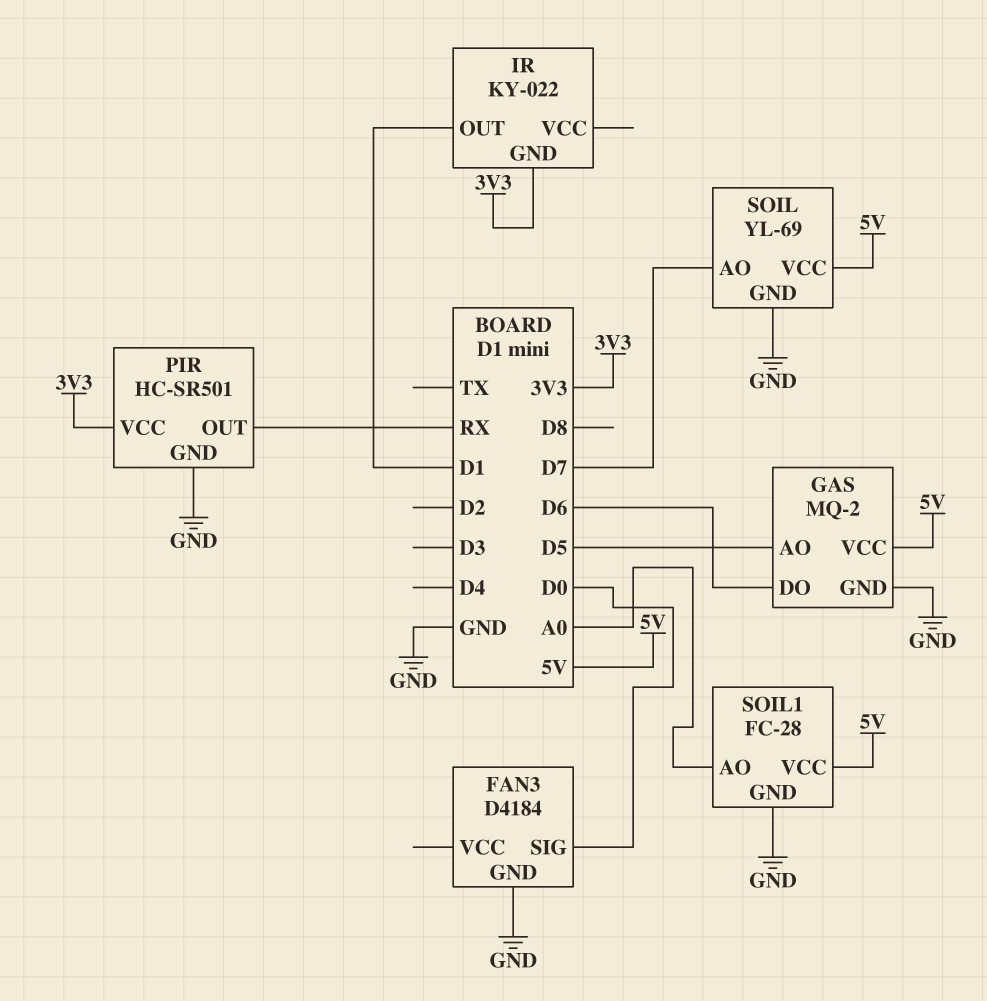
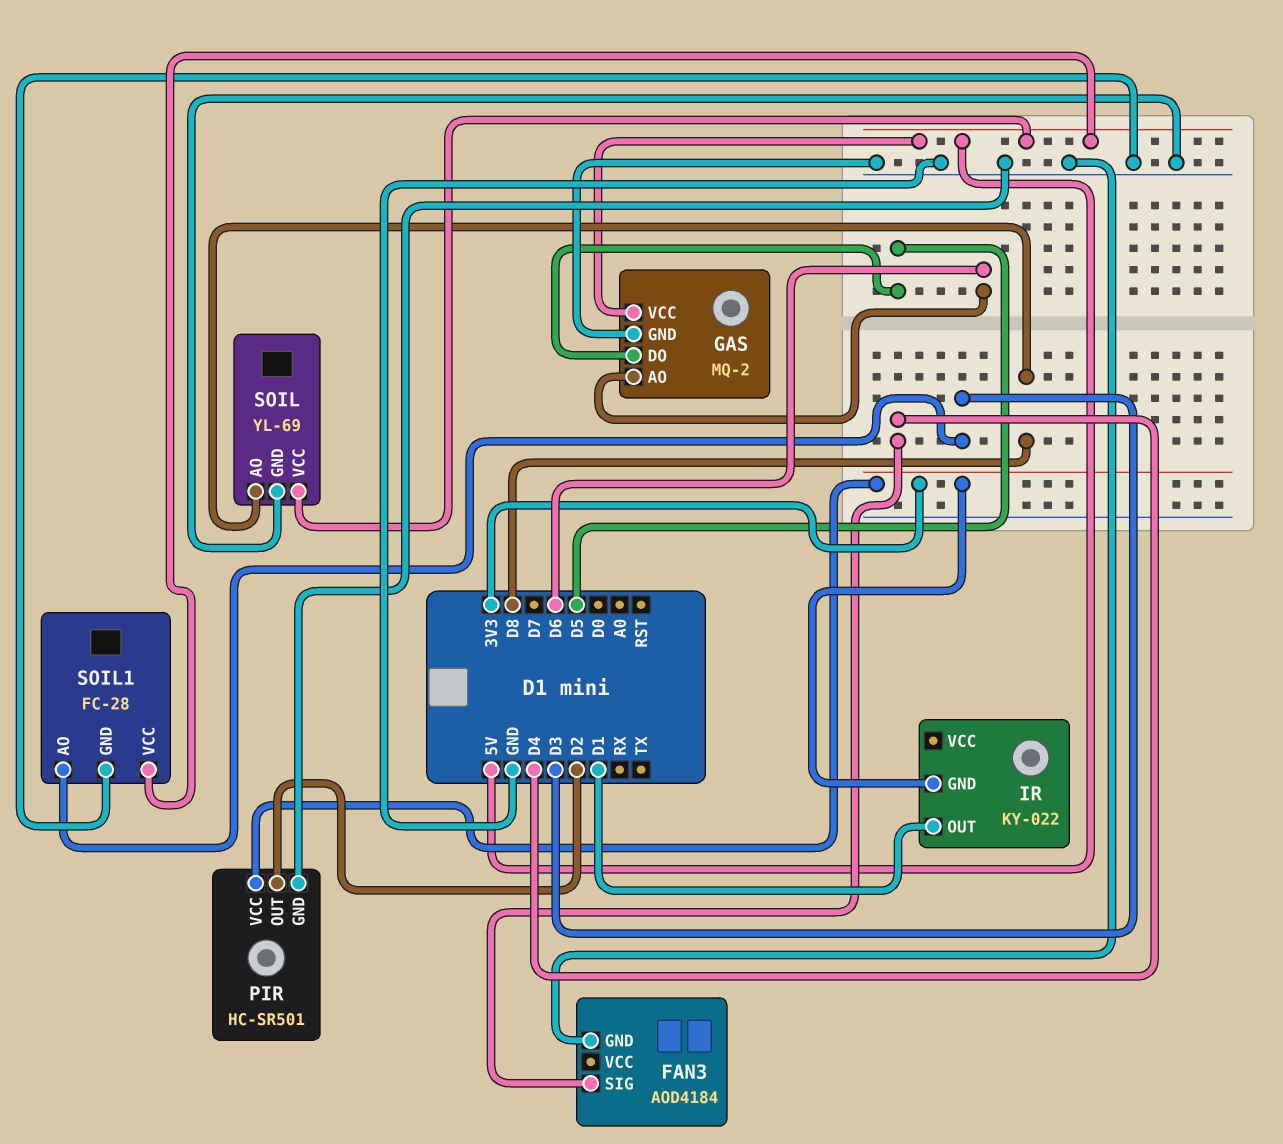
FAN3: D4184 -> AOD4184
FAN3 pin SIG: D0 -> D4
GAS pin AO: D5 -> D6
GAS pin DO: D6 -> D5
PIR pin OUT: RX -> D2
SOIL pin AO: D7 -> D8
SOIL1 pin AO: A0 -> D3

